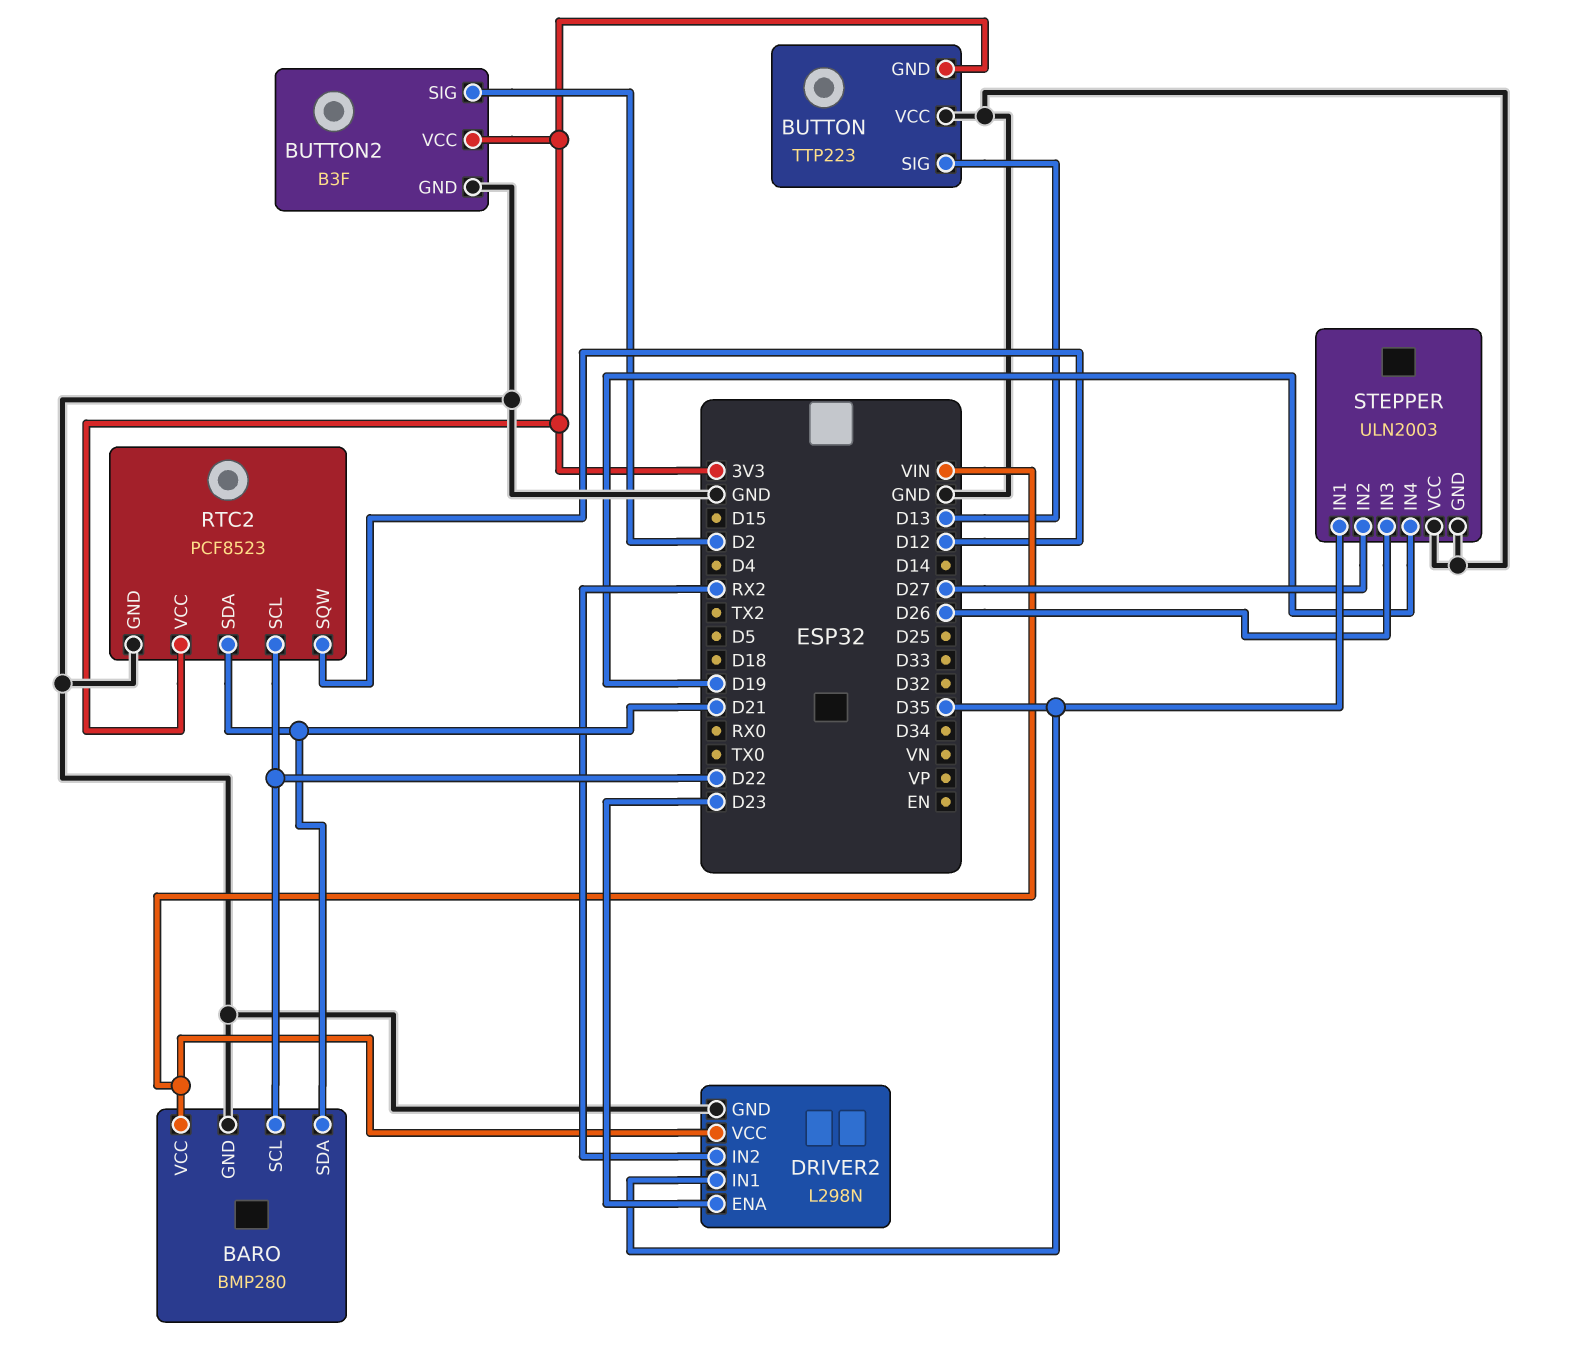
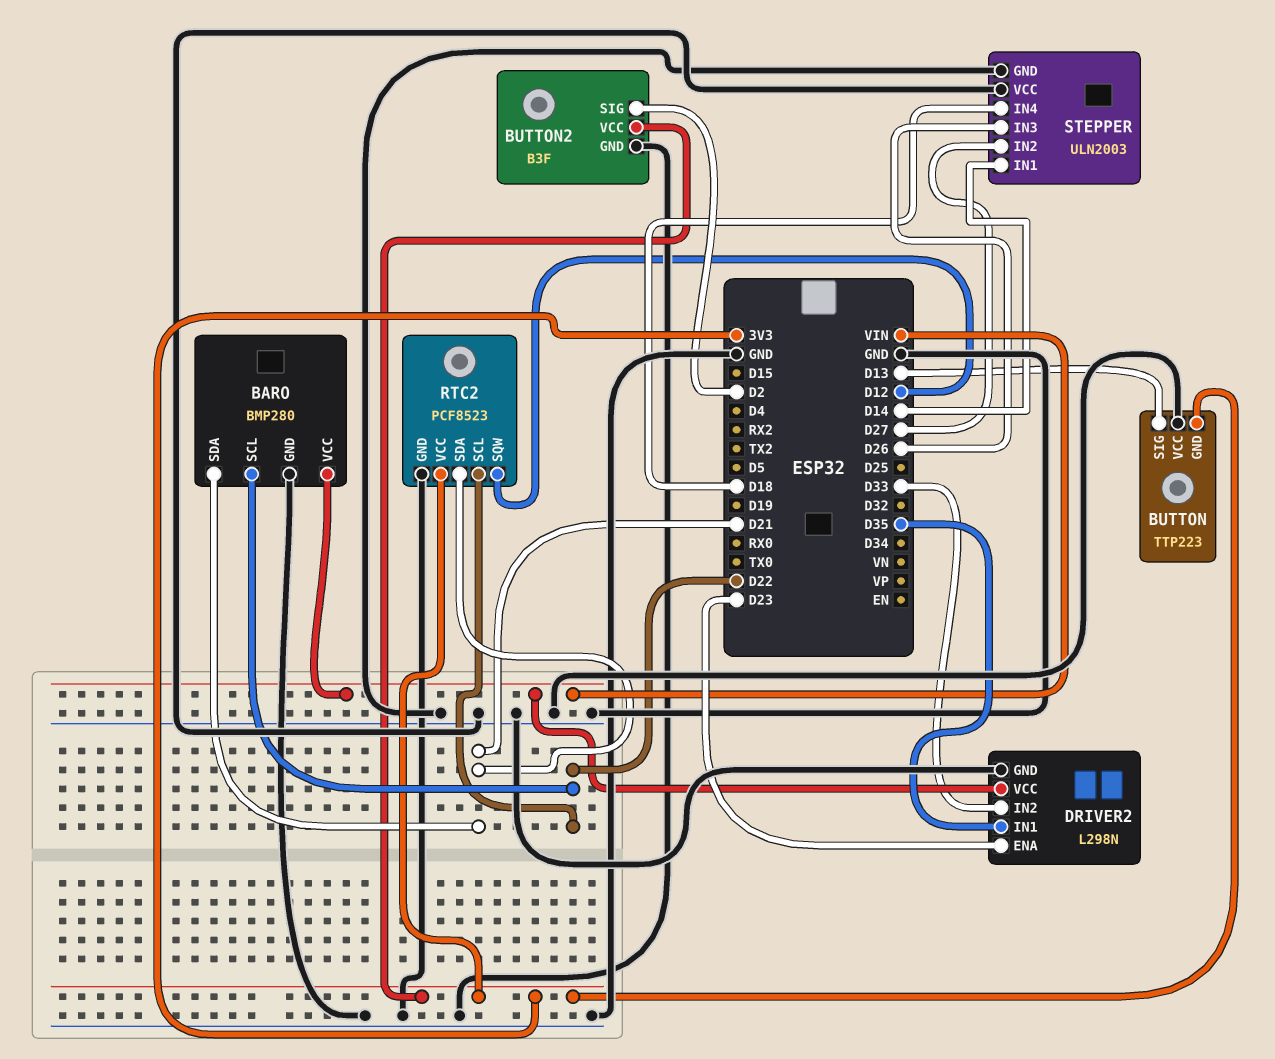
DRIVER2 pin IN2: RX2 -> D33
STEPPER pin IN1: D35 -> D14
STEPPER pin IN4: D19 -> D18

